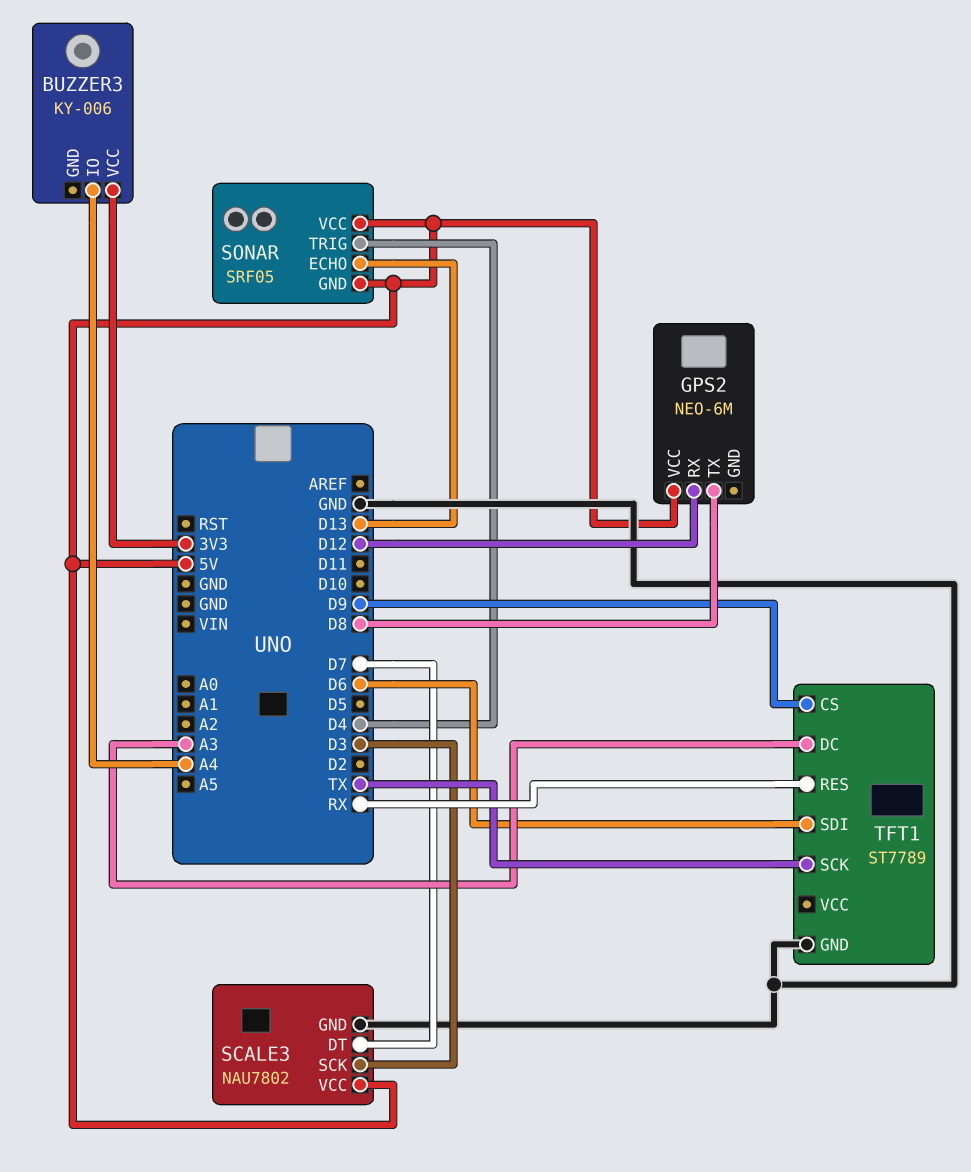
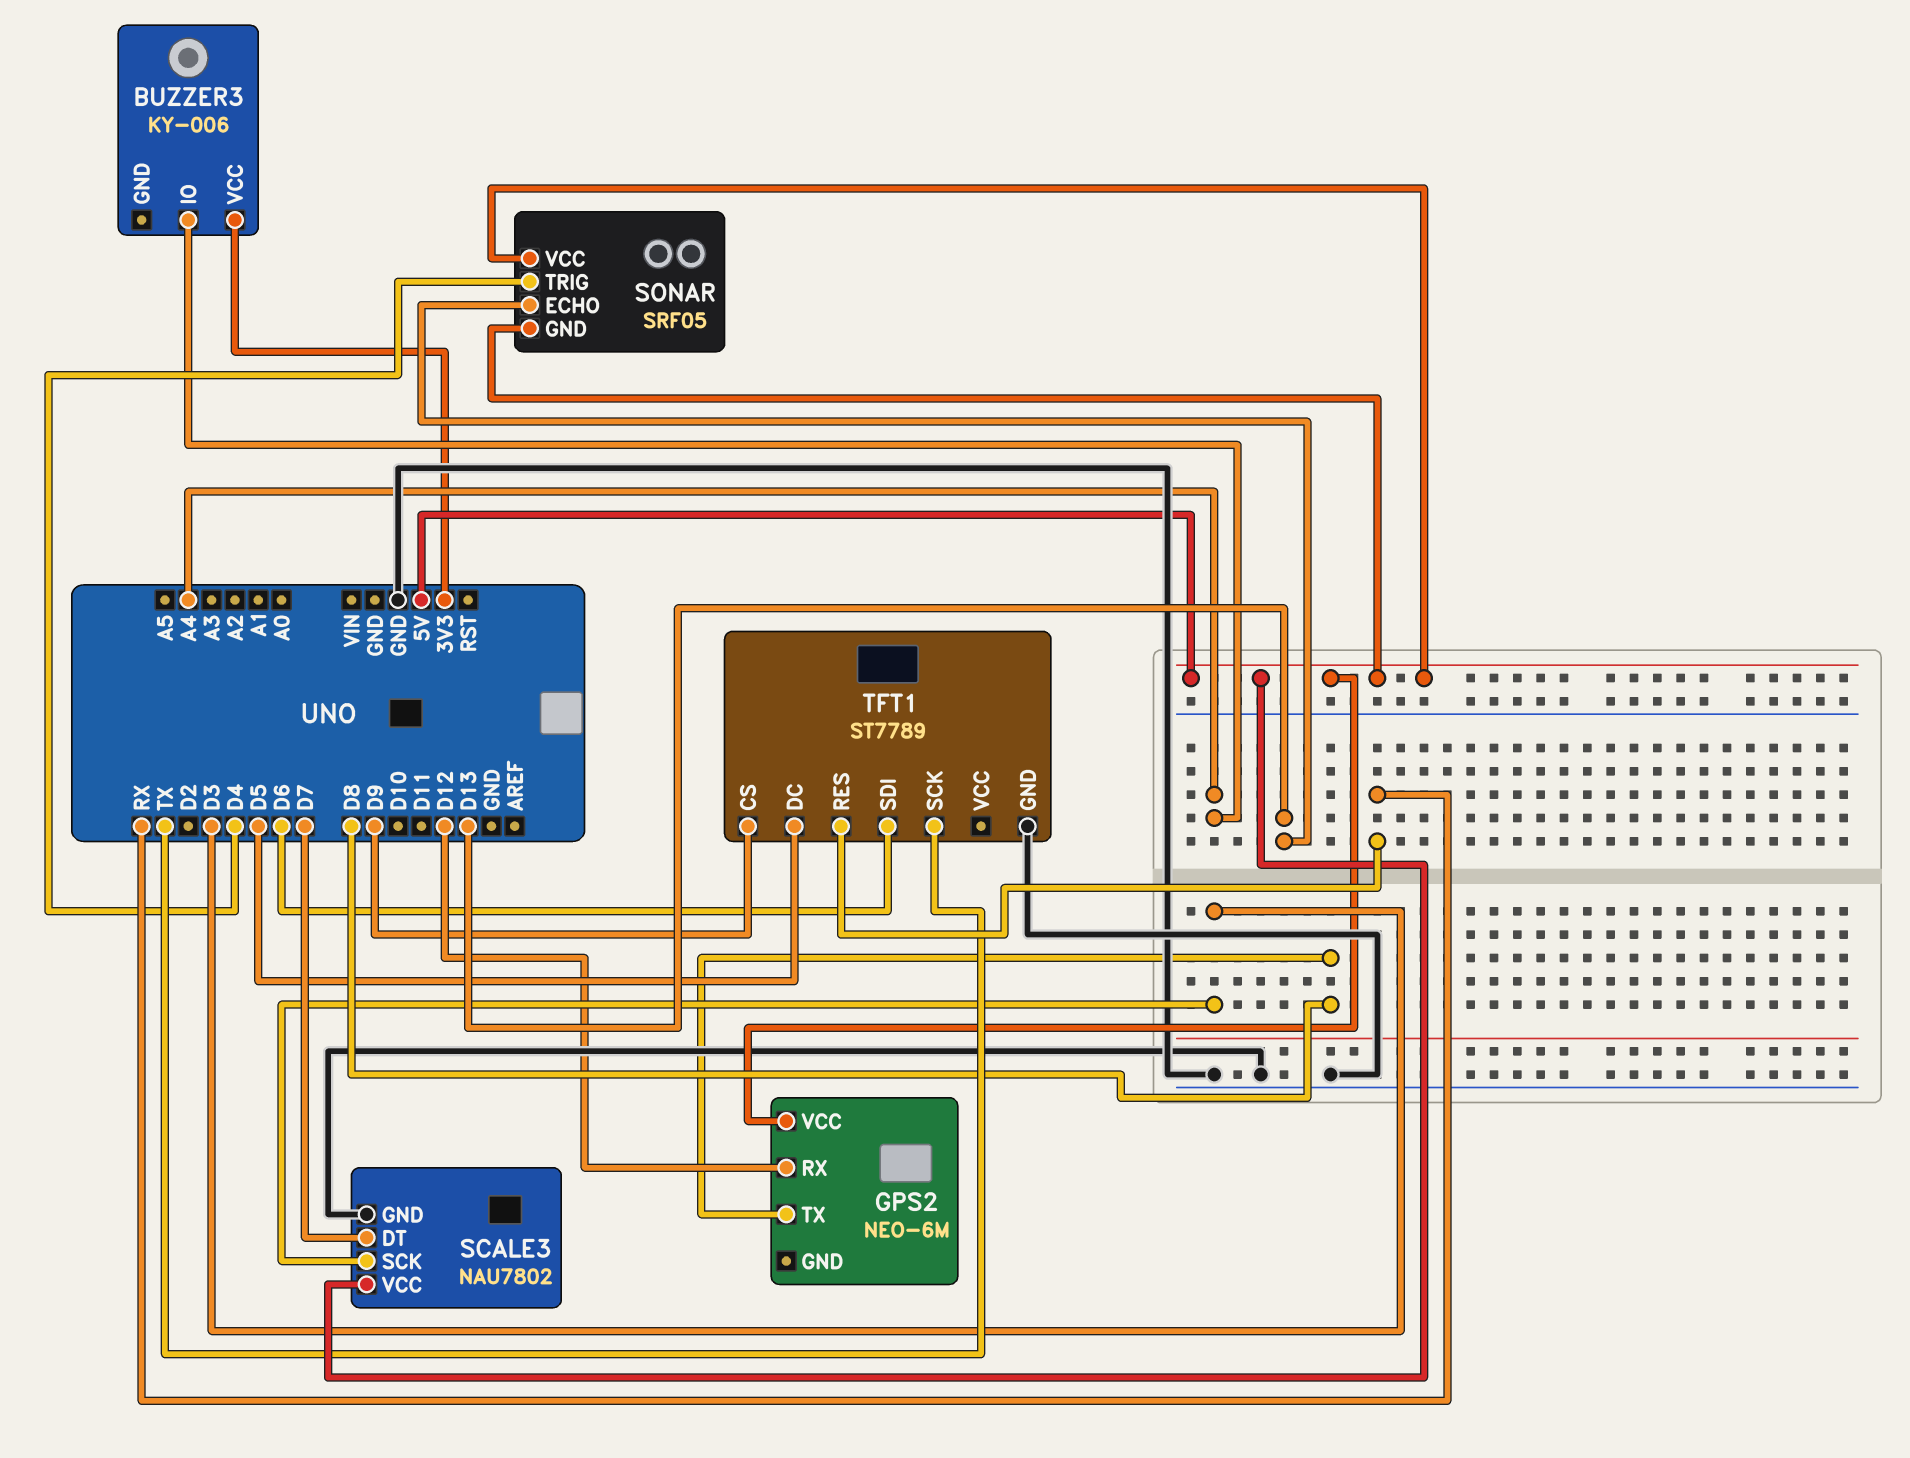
TFT1 pin DC: A3 -> D5

